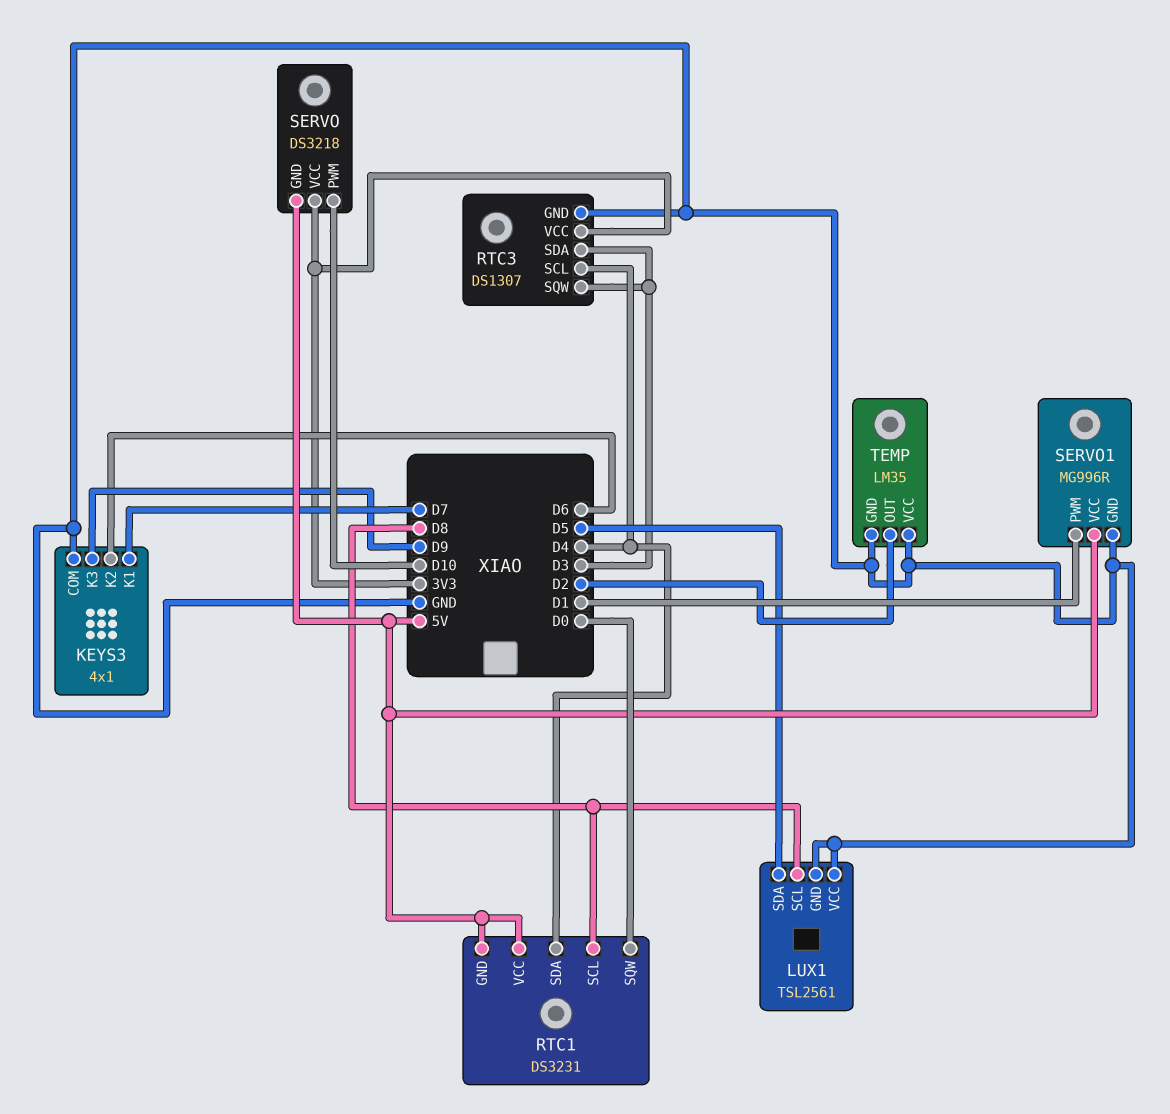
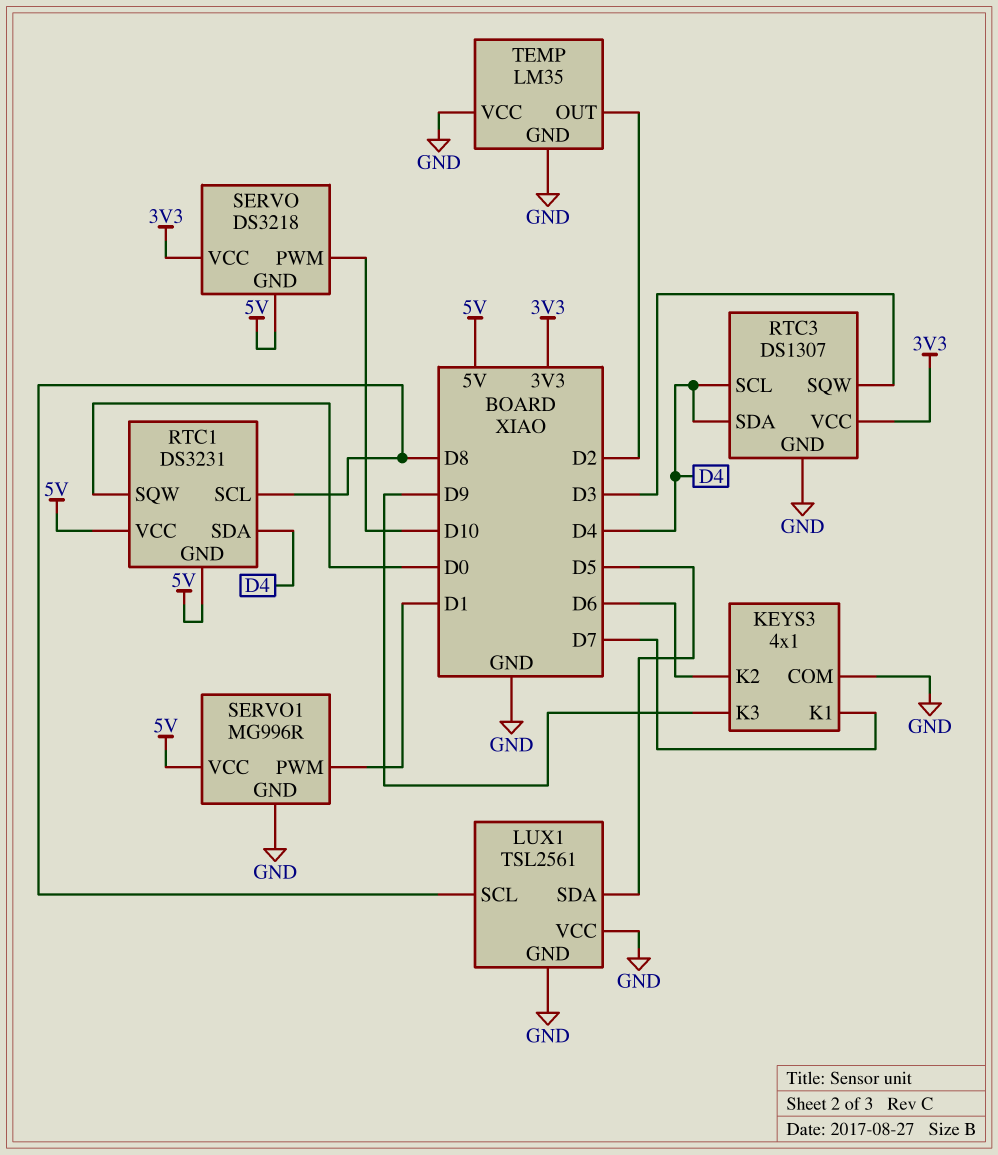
RTC3 pin SDA: D3 -> D4

